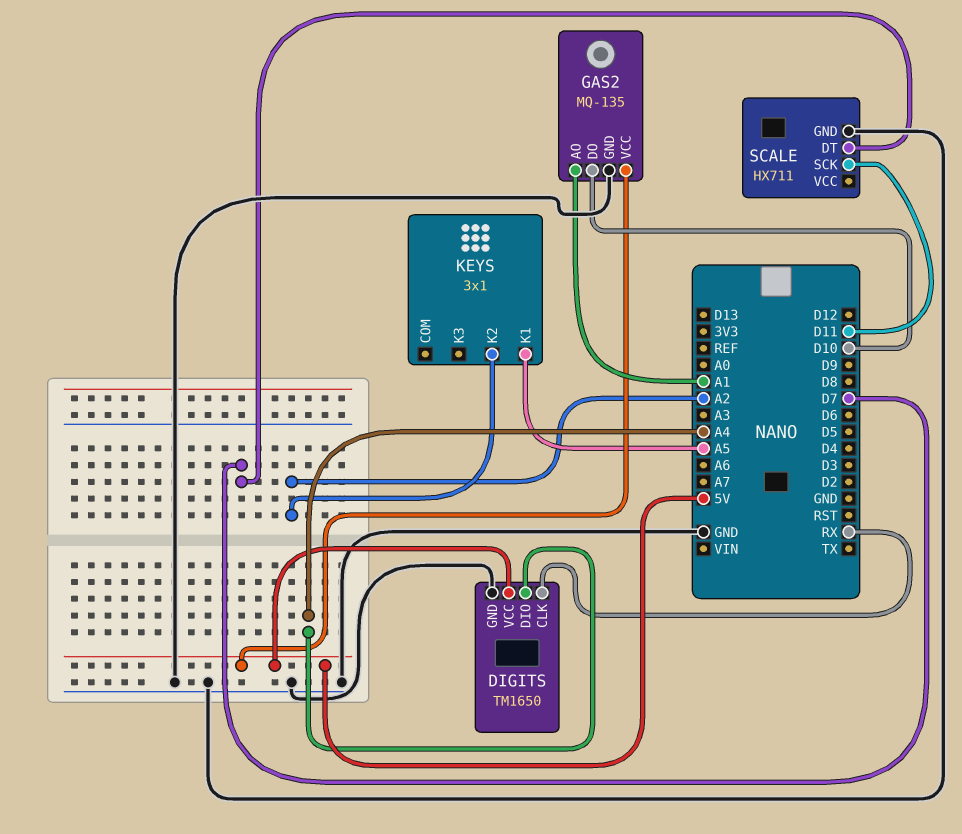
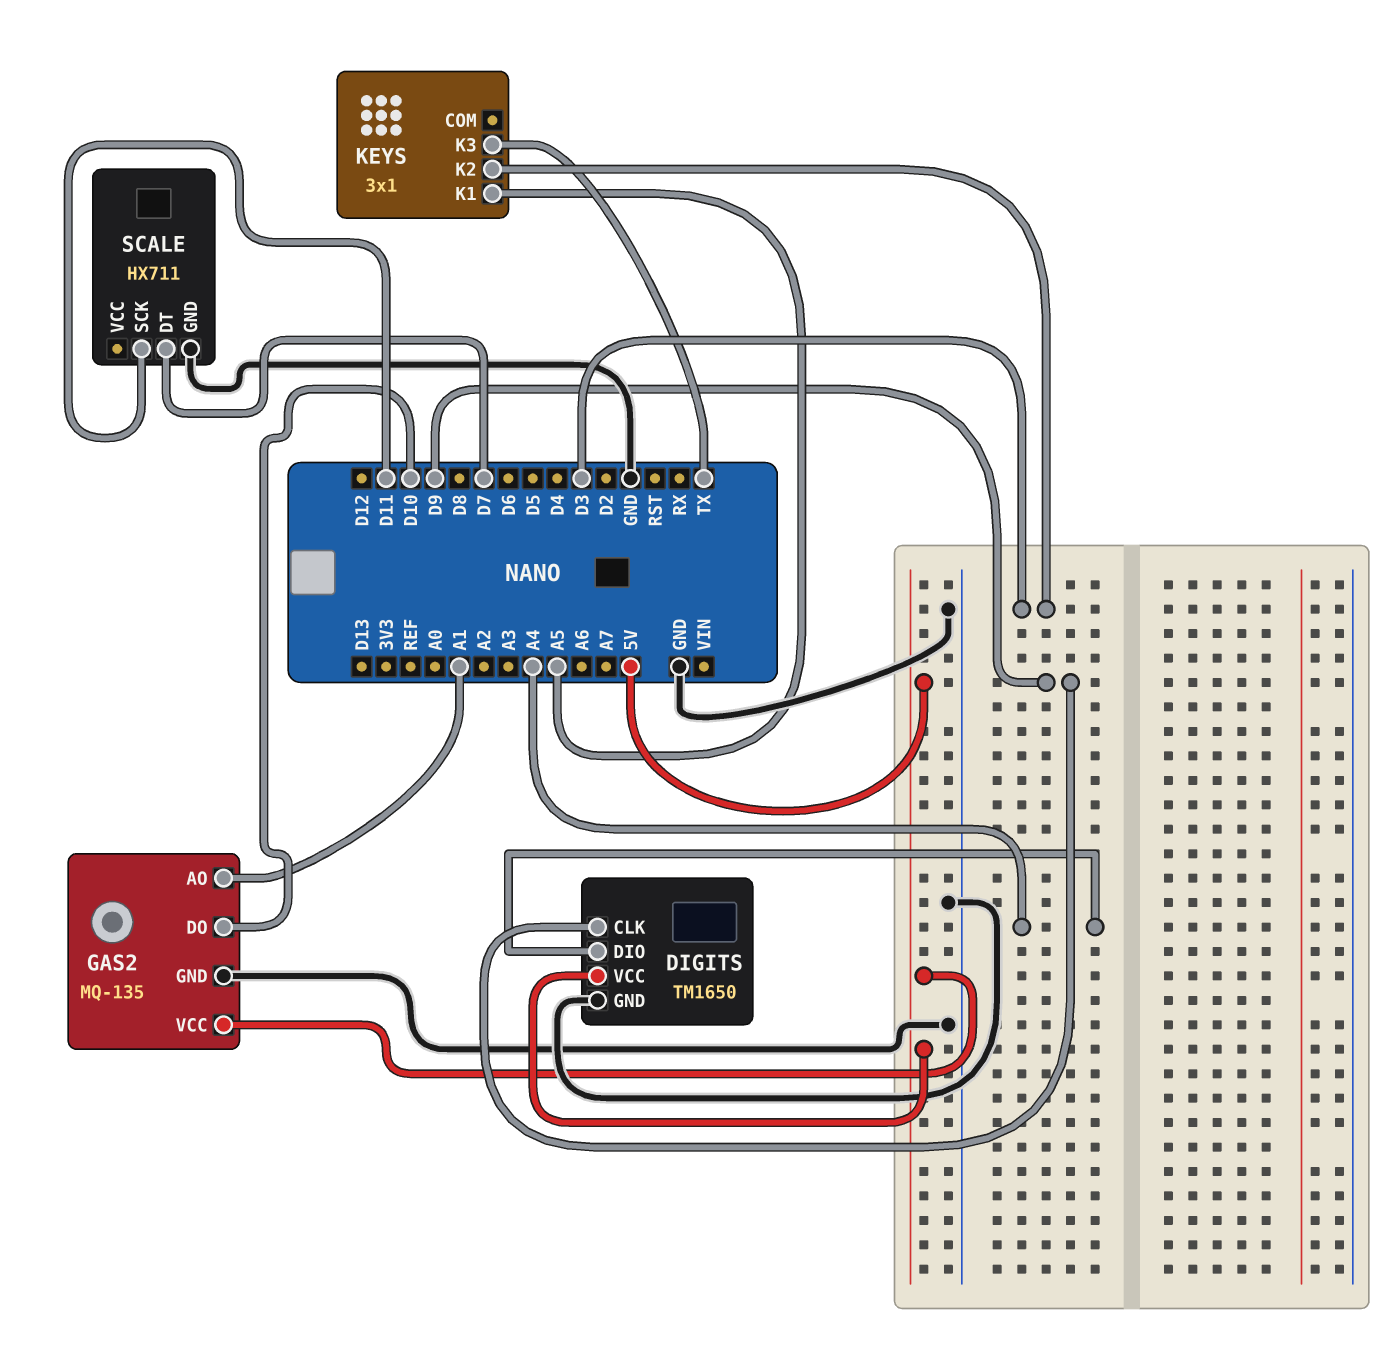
DIGITS pin CLK: RX -> D9
KEYS pin K2: A2 -> D3
KEYS pin K3: none -> TX

